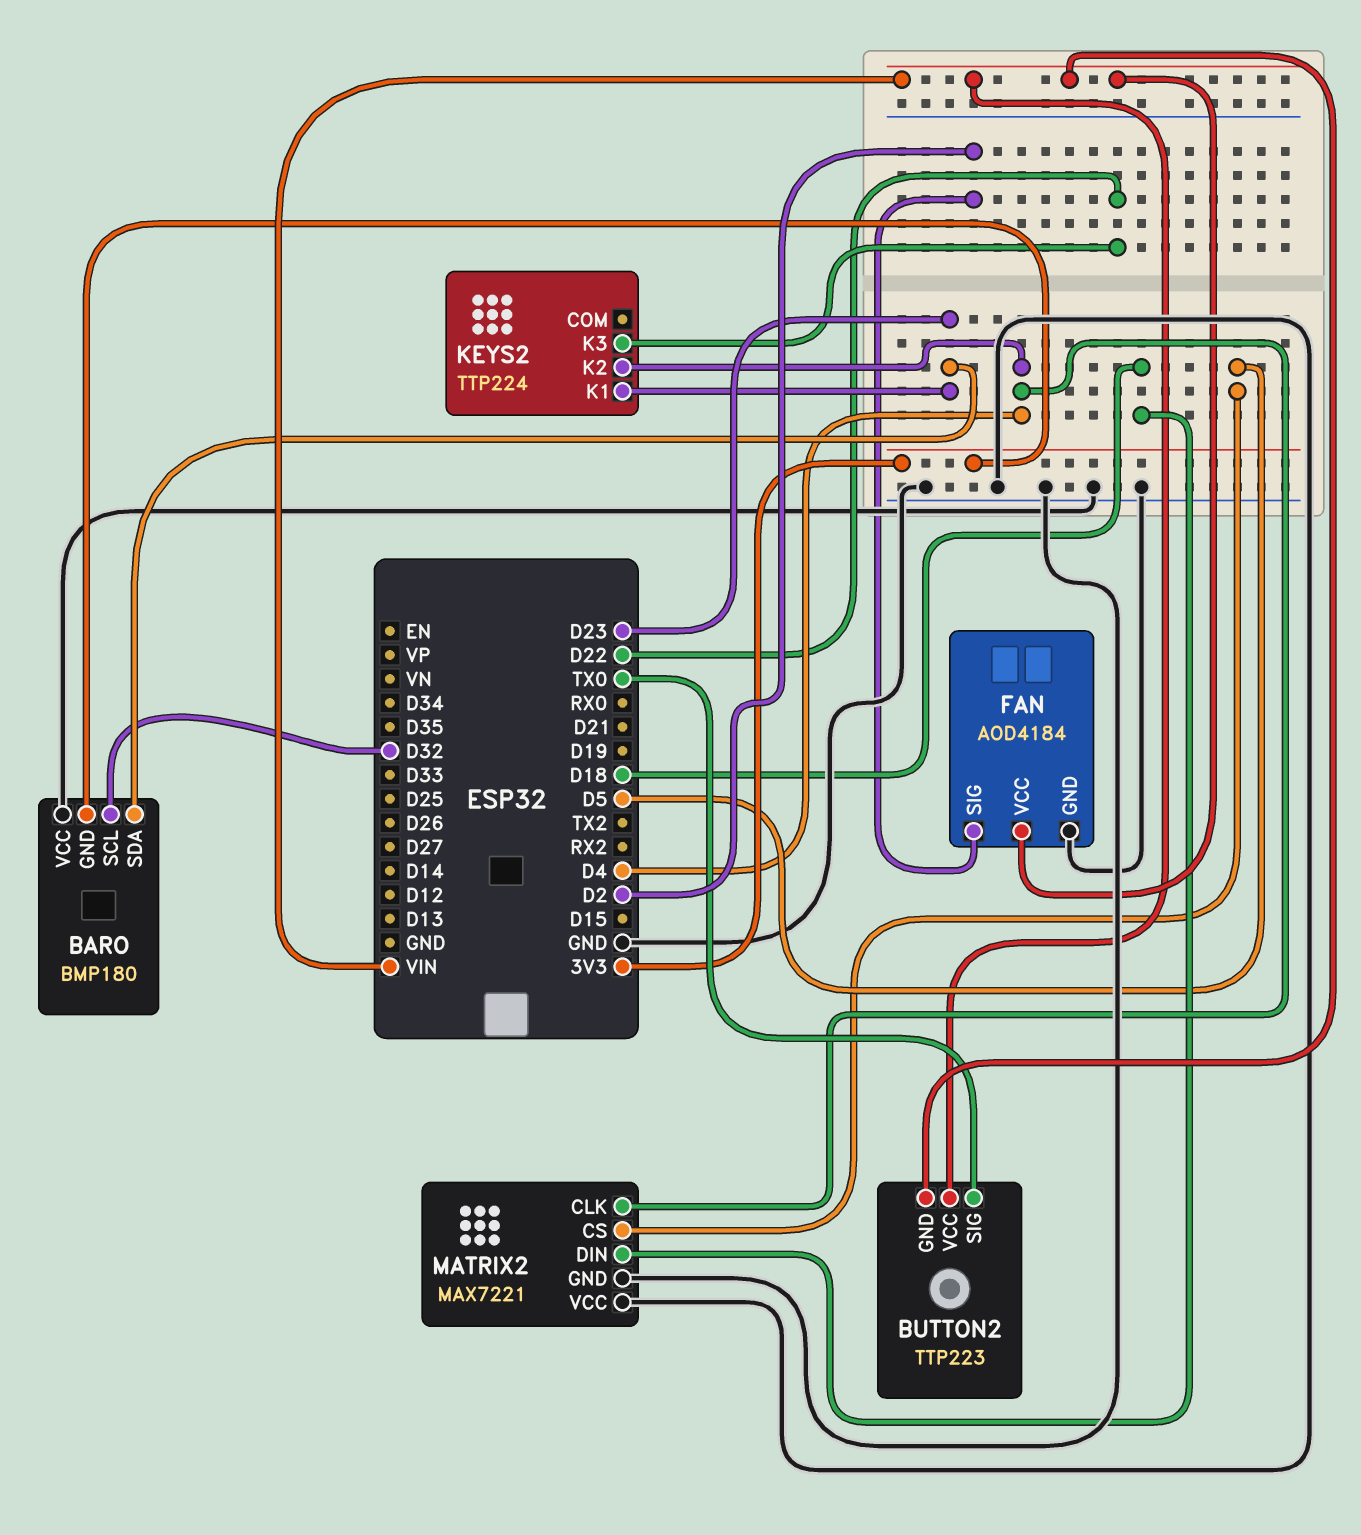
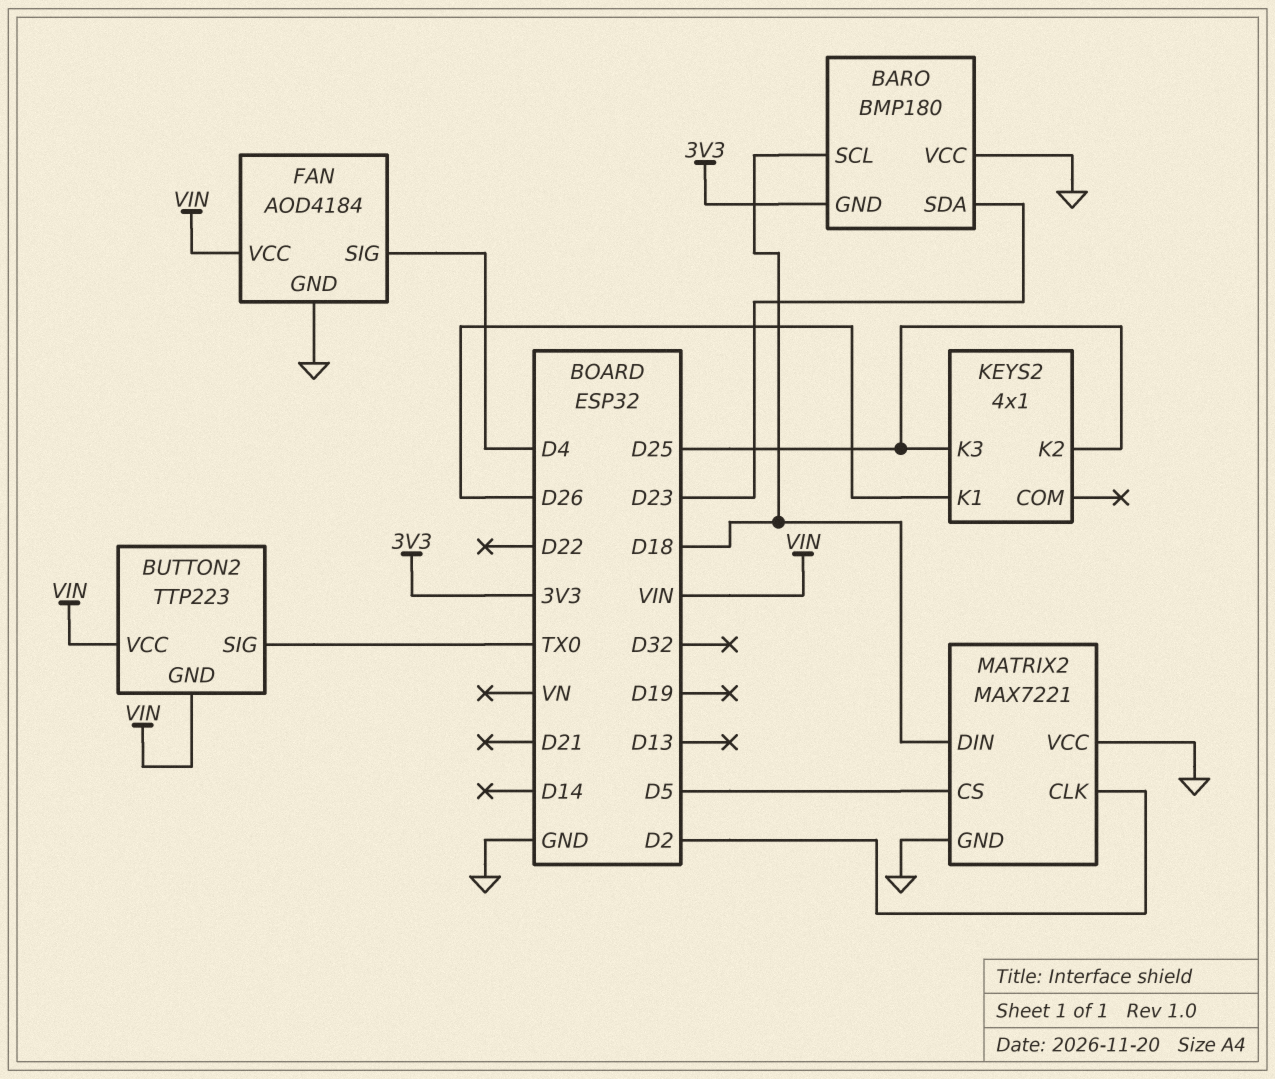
BARO pin SCL: D32 -> D18
FAN pin SIG: D2 -> D4
KEYS2: TTP224 -> 4x1
KEYS2 pin K1: D23 -> D26
KEYS2 pin K2: D4 -> D25
KEYS2 pin K3: D22 -> D25
MATRIX2 pin CLK: D4 -> D2

